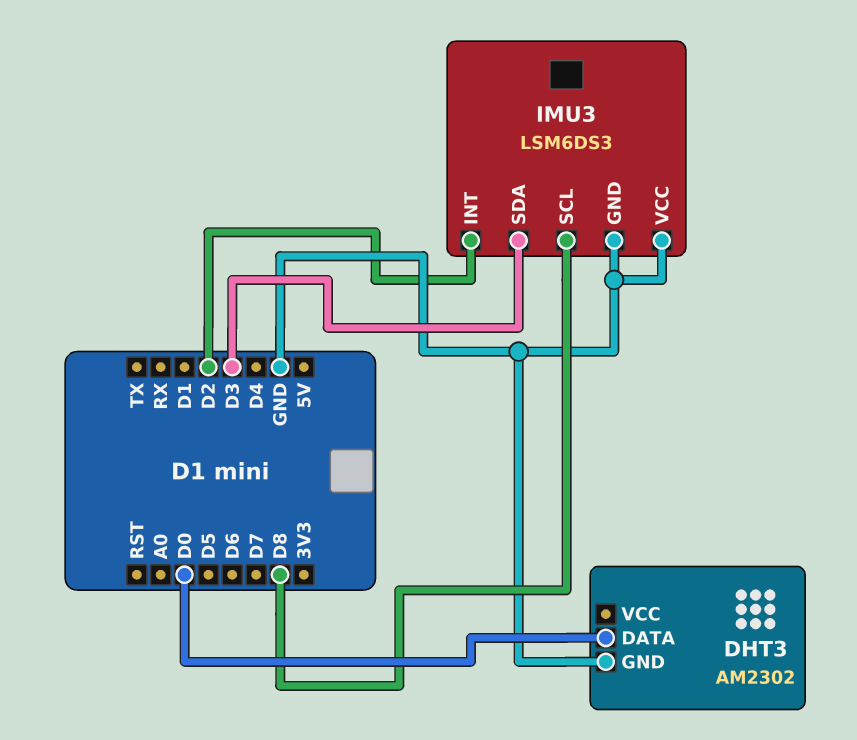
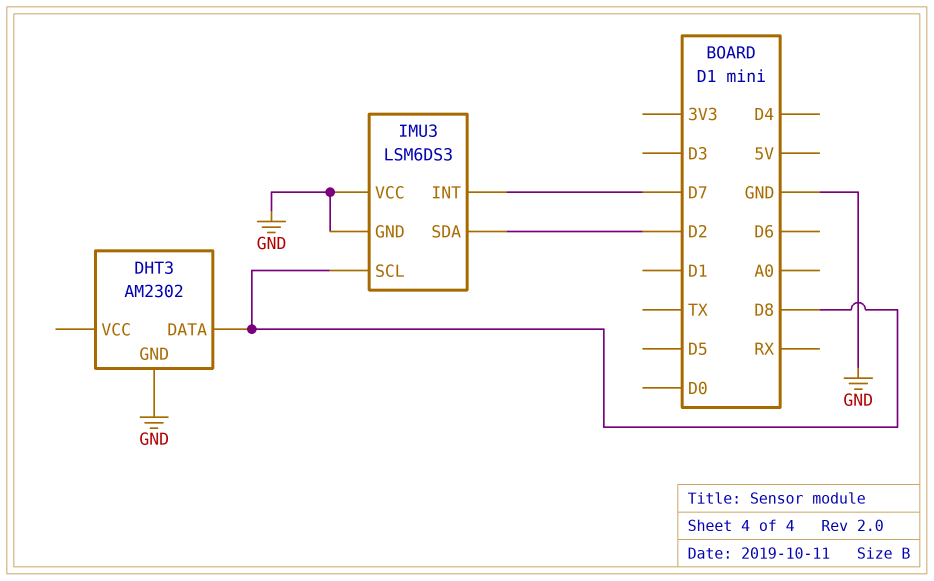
DHT3 pin DATA: D0 -> D8
IMU3 pin INT: D2 -> D7
IMU3 pin SDA: D3 -> D2

